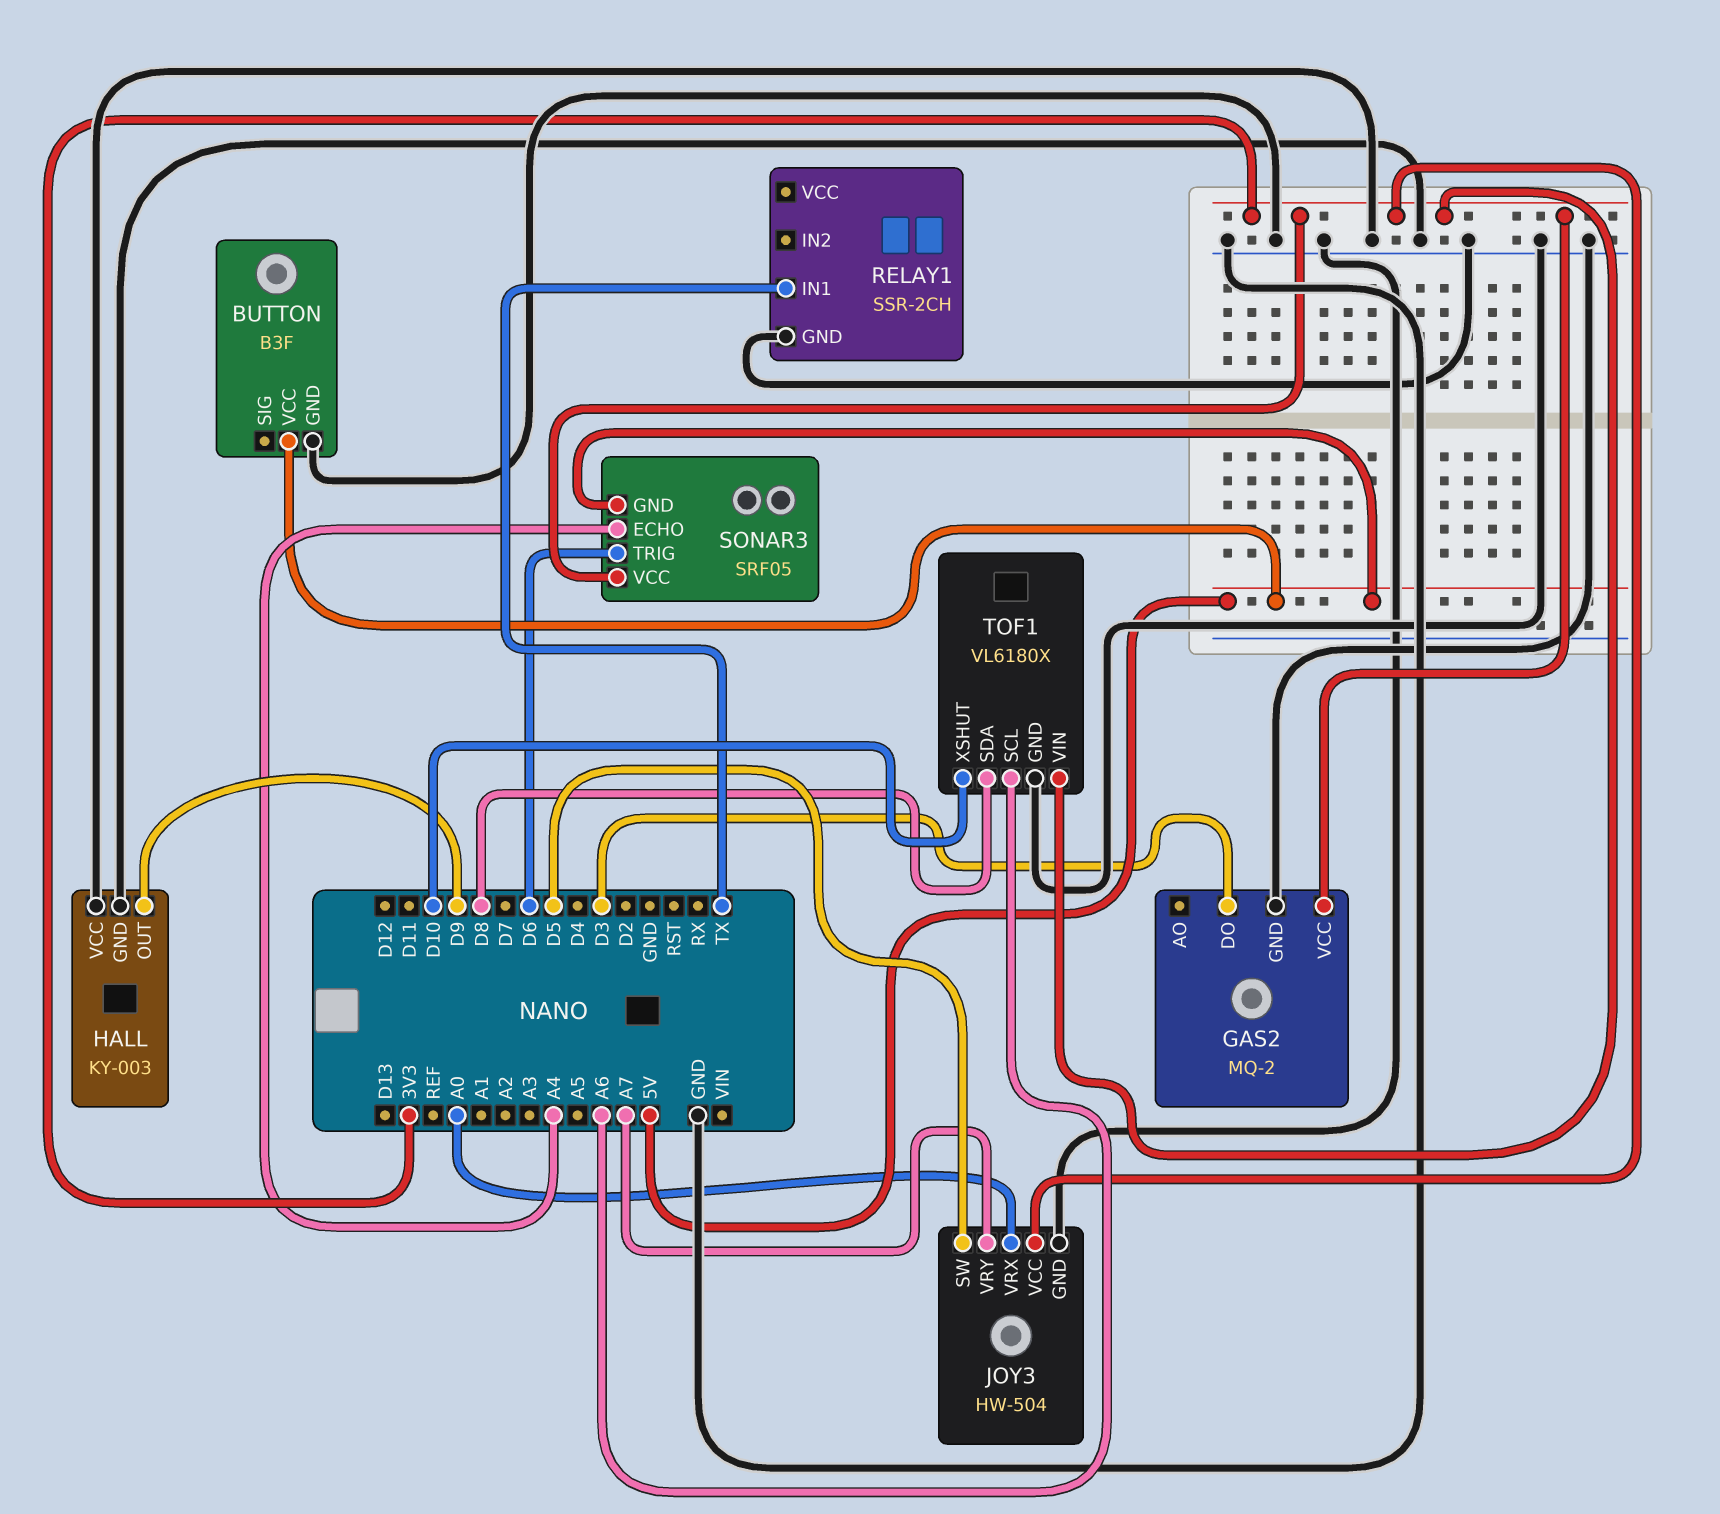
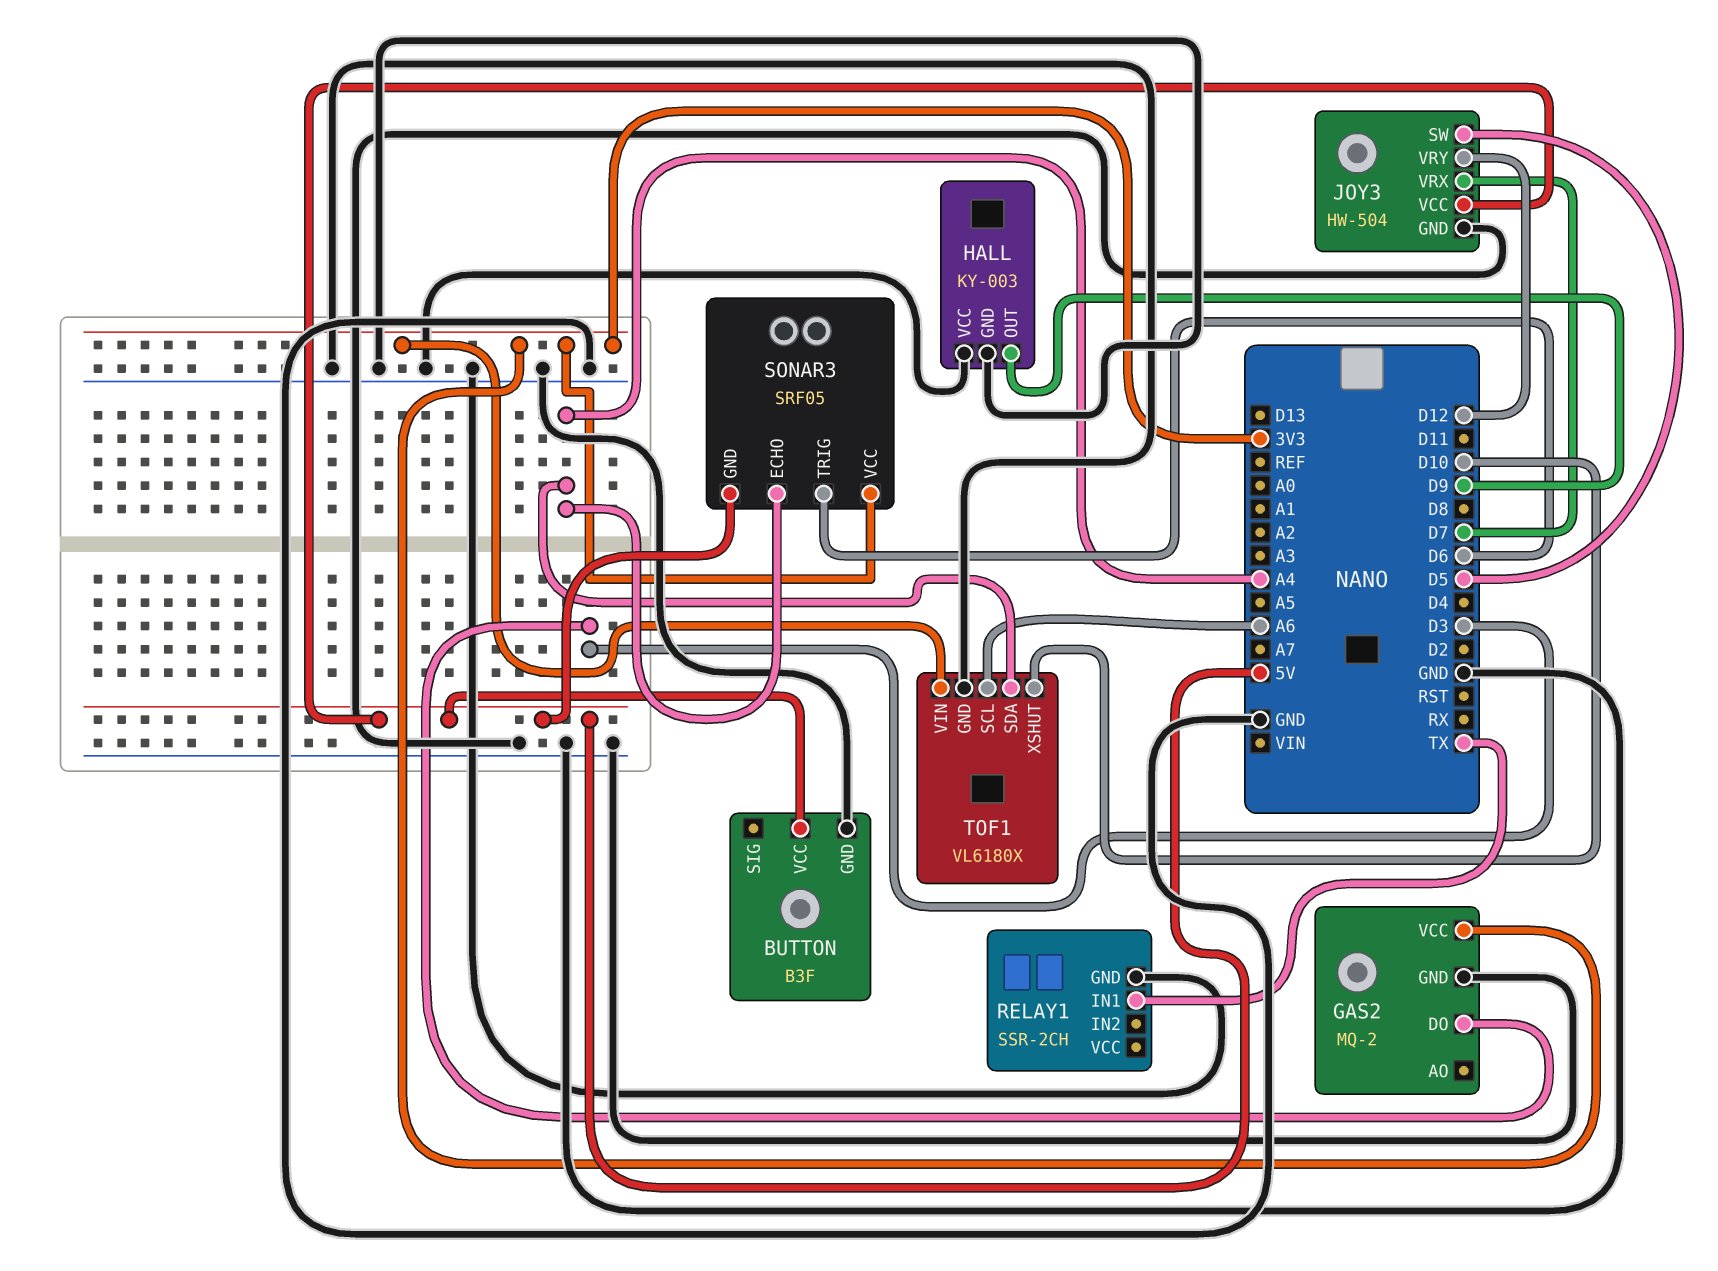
JOY3 pin VCC: 3V3 -> 5V
JOY3 pin VRX: A0 -> D7
JOY3 pin VRY: A7 -> D12
TOF1 pin SDA: D8 -> A4

